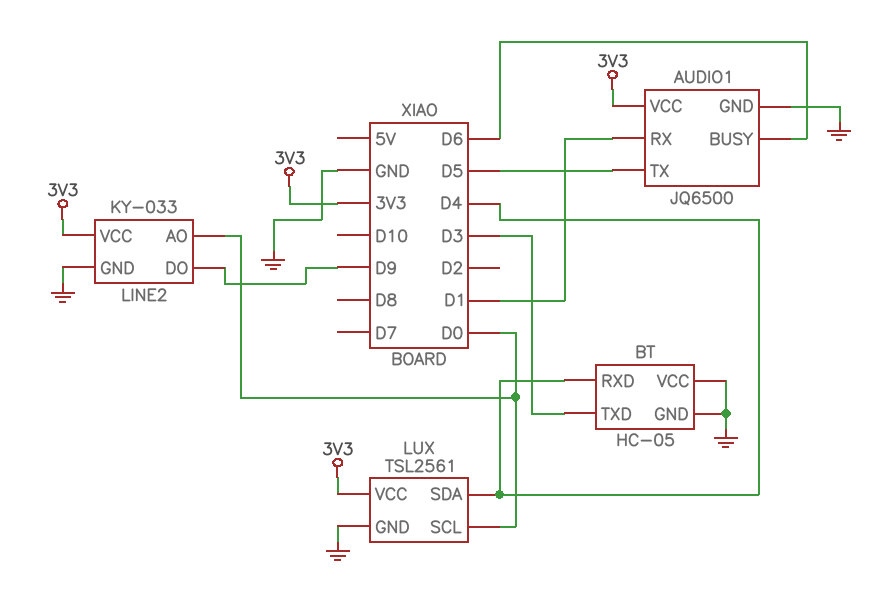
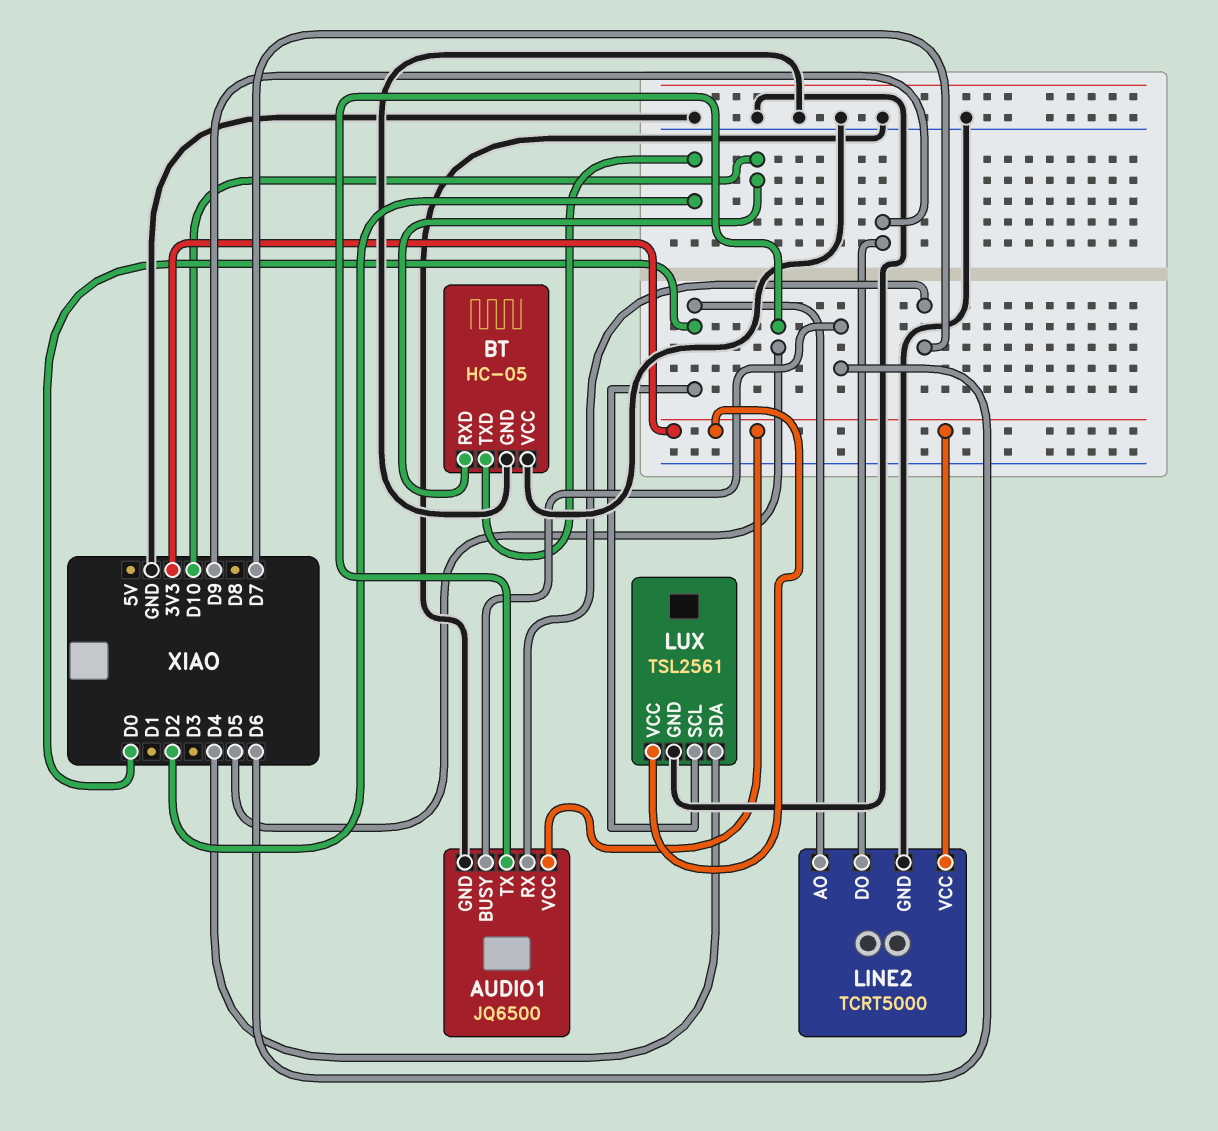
AUDIO1 pin RX: D1 -> D7
BT pin RXD: D4 -> D10
BT pin TXD: D3 -> D2
LINE2: KY-033 -> TCRT5000

